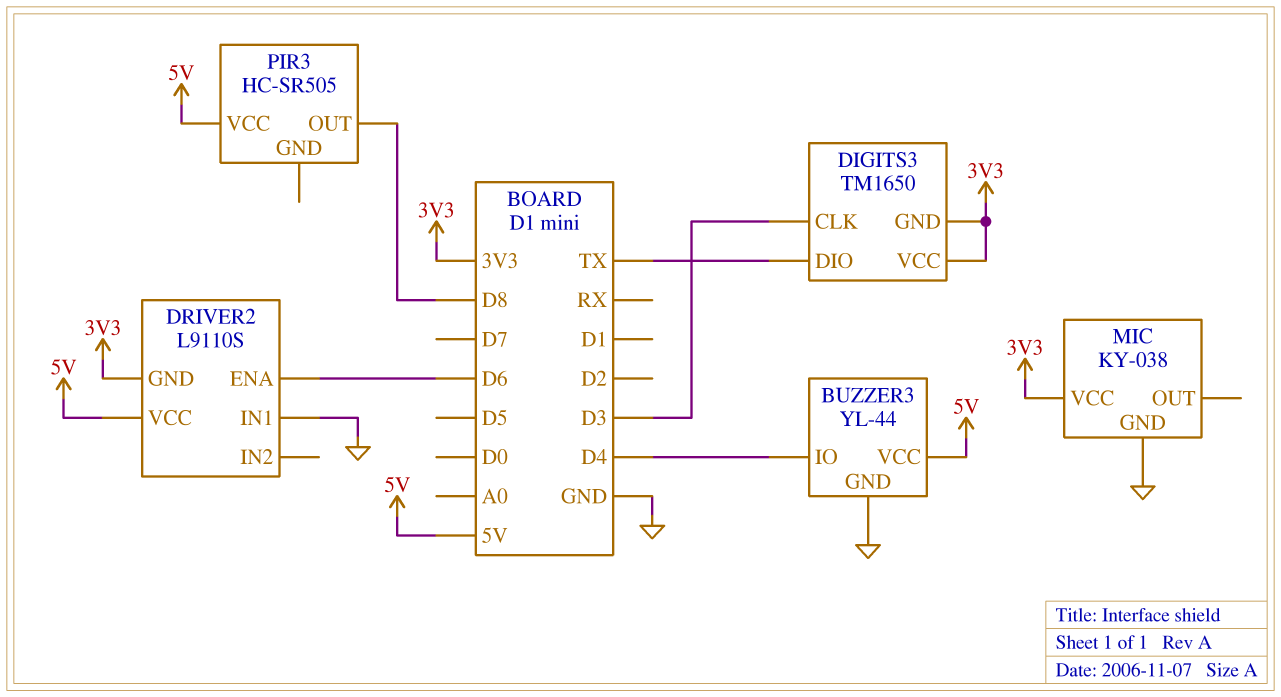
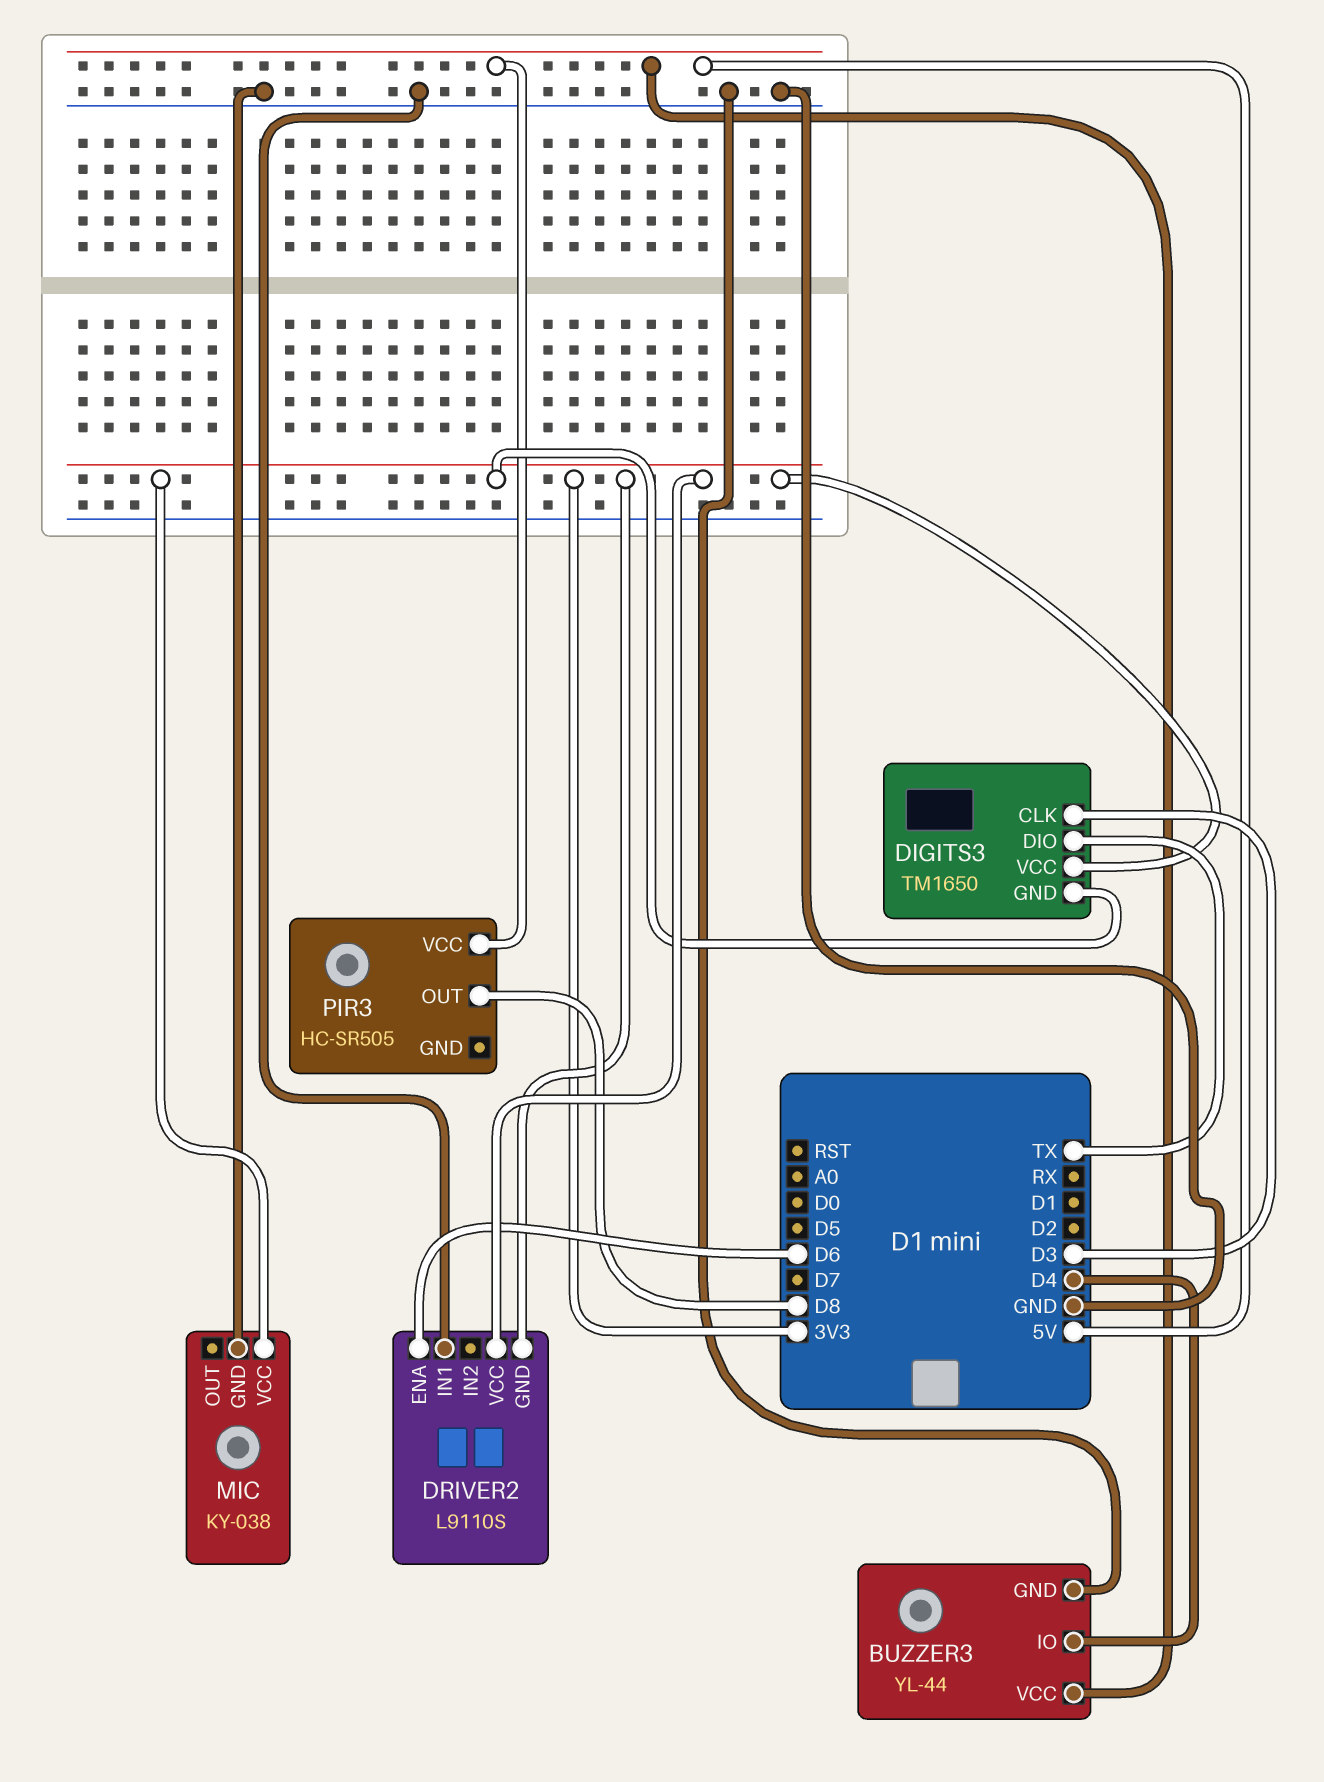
DRIVER2 pin VCC: 5V -> 3V3

